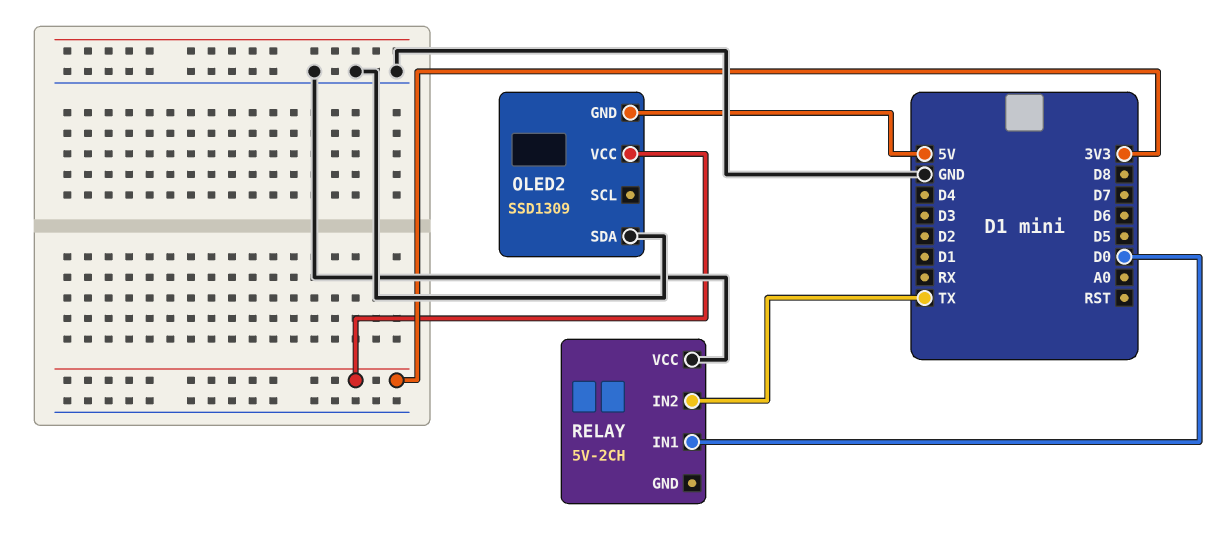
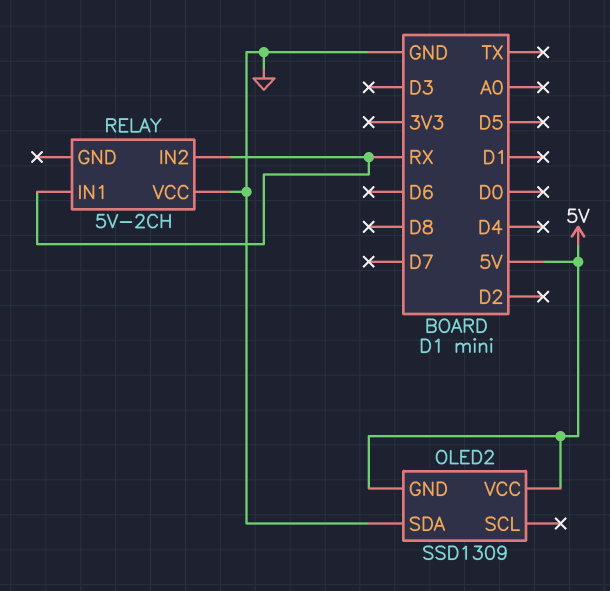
OLED2 pin VCC: 3V3 -> 5V
RELAY pin IN1: D0 -> RX
RELAY pin IN2: TX -> RX

